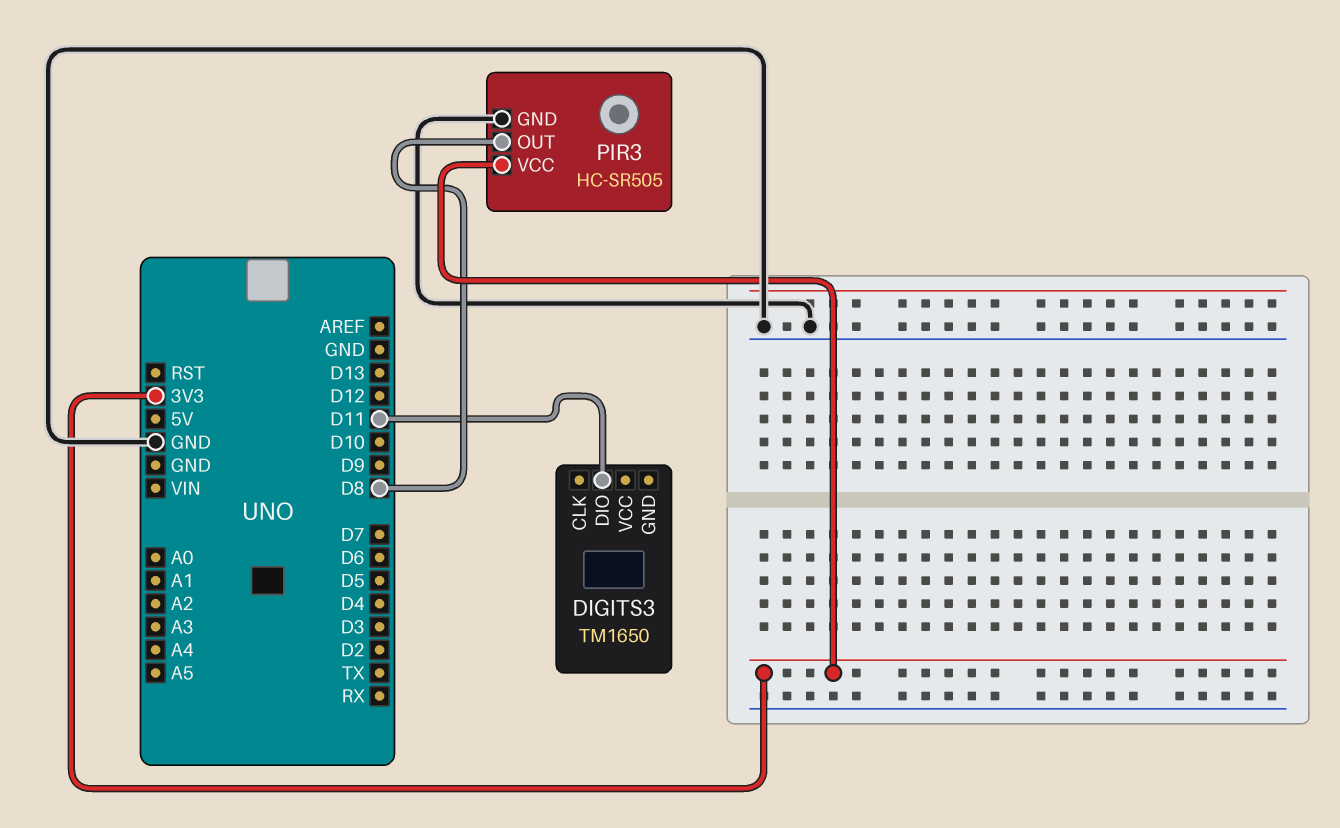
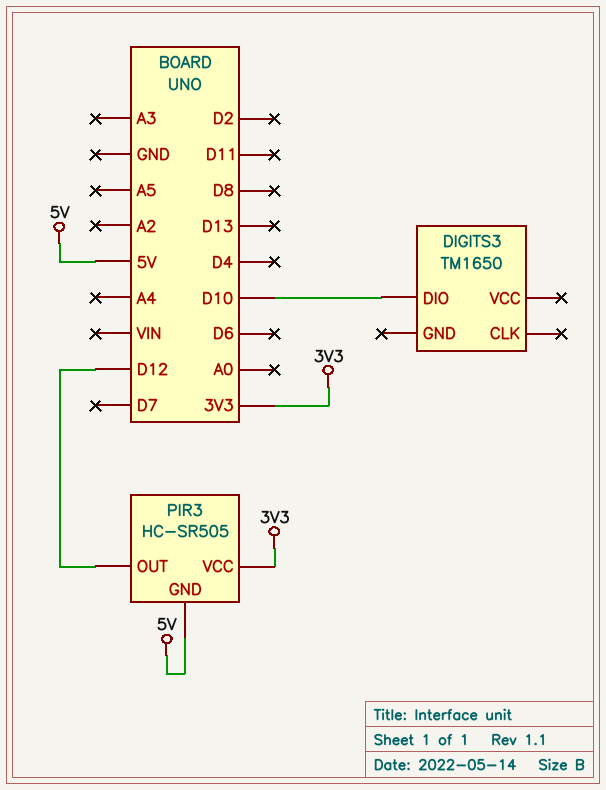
DIGITS3 pin DIO: D11 -> D10
PIR3 pin GND: GND -> 5V
PIR3 pin OUT: D8 -> D12

